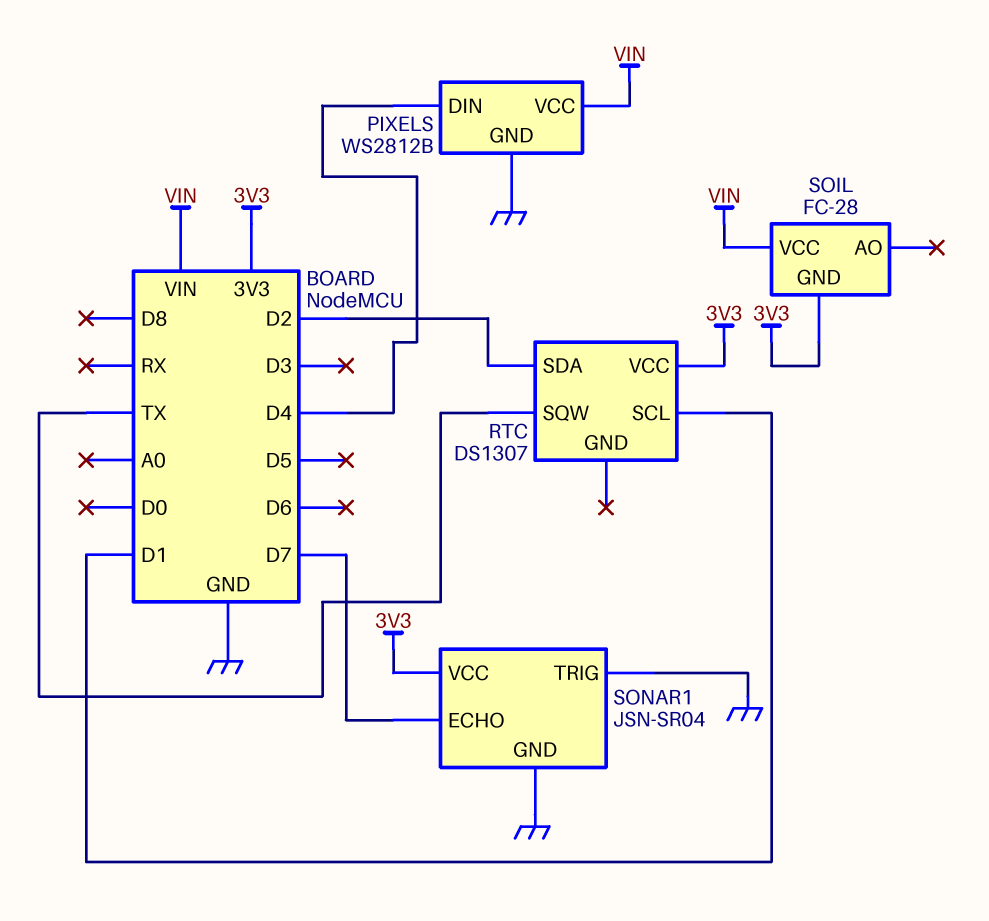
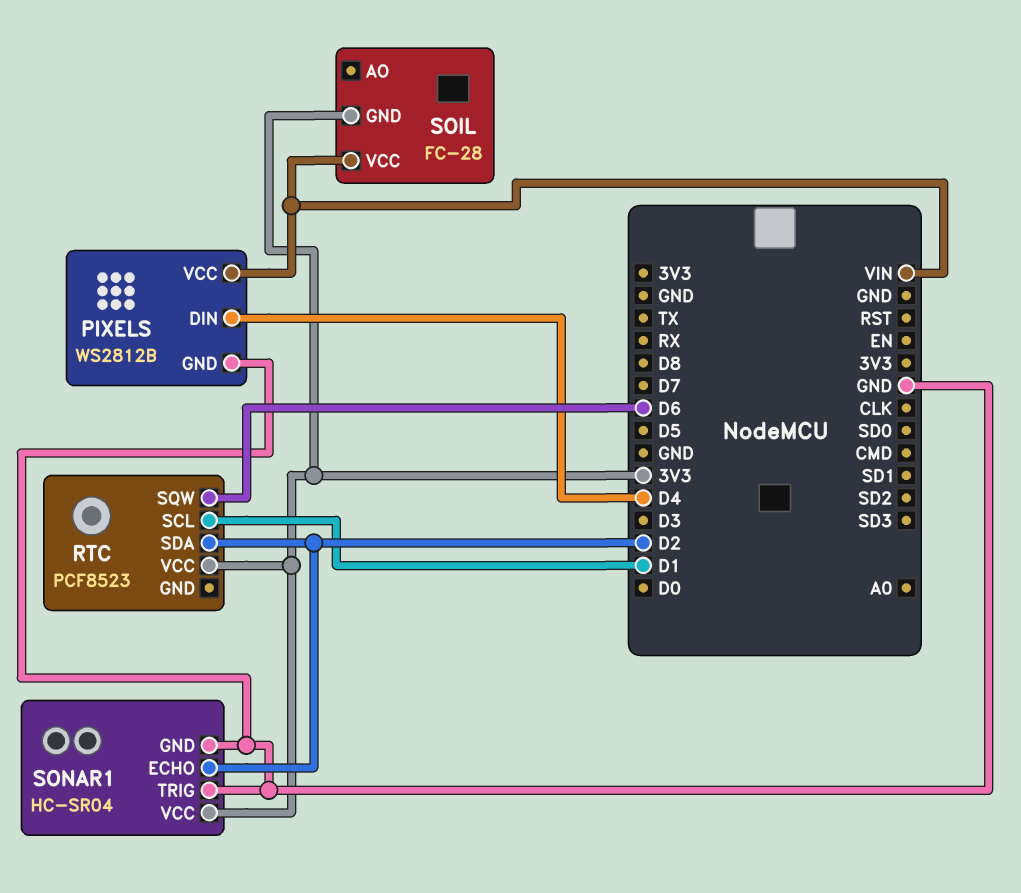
RTC: DS1307 -> PCF8523
RTC pin SQW: TX -> D6
SONAR1: JSN-SR04 -> HC-SR04
SONAR1 pin ECHO: D7 -> D2

